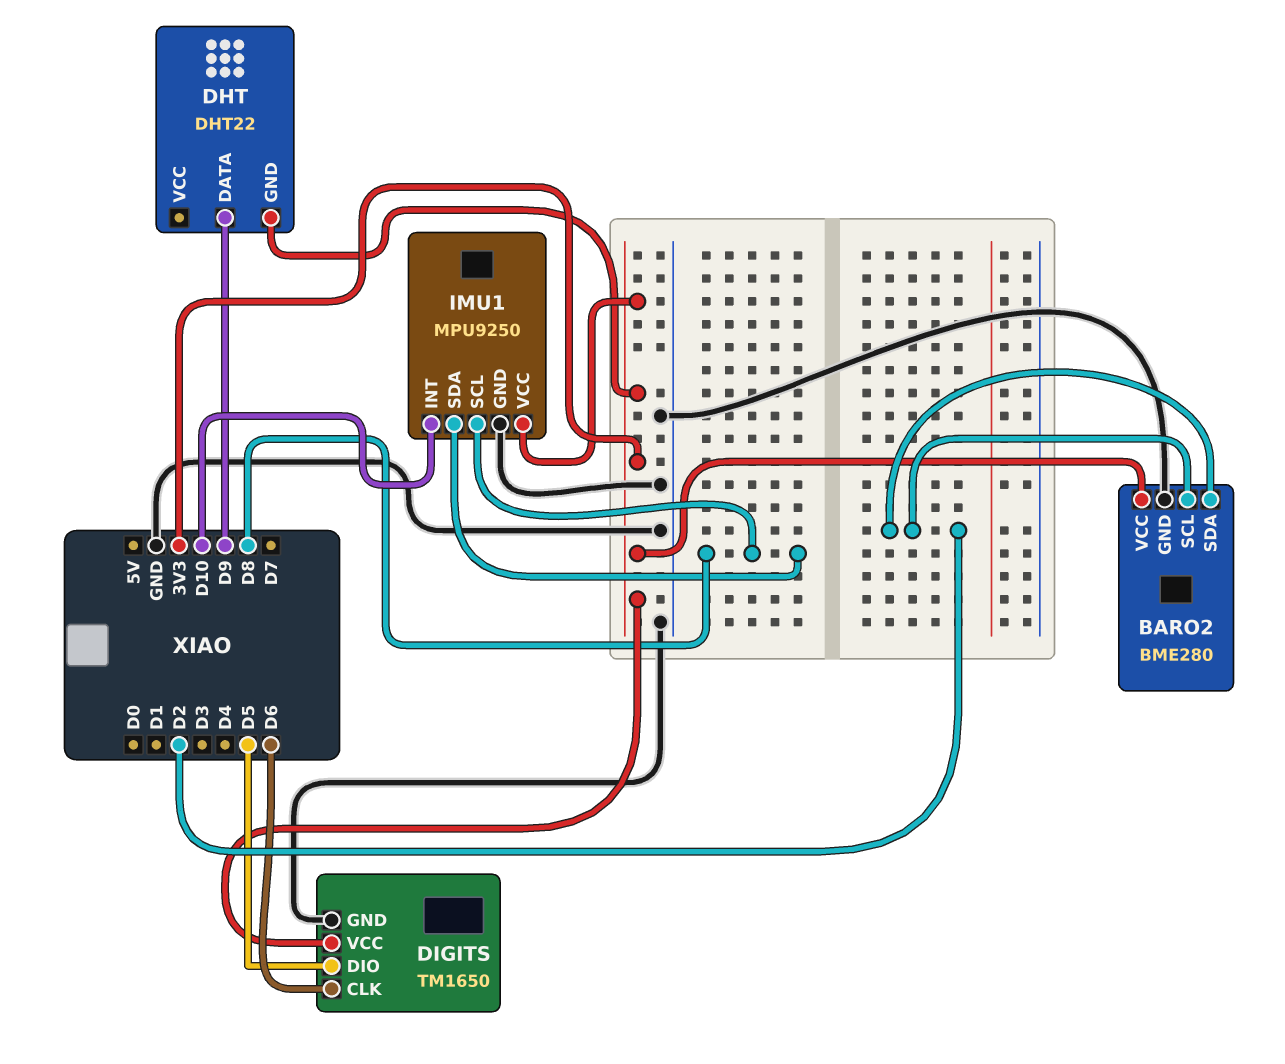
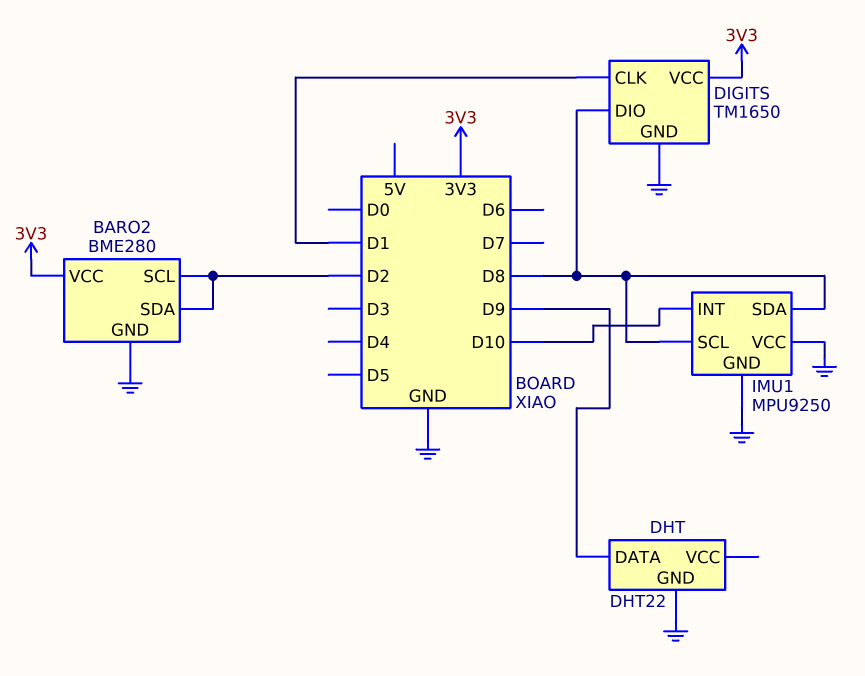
DHT pin GND: 3V3 -> GND
DIGITS pin CLK: D6 -> D1
DIGITS pin DIO: D5 -> D8
IMU1 pin VCC: 3V3 -> GND

